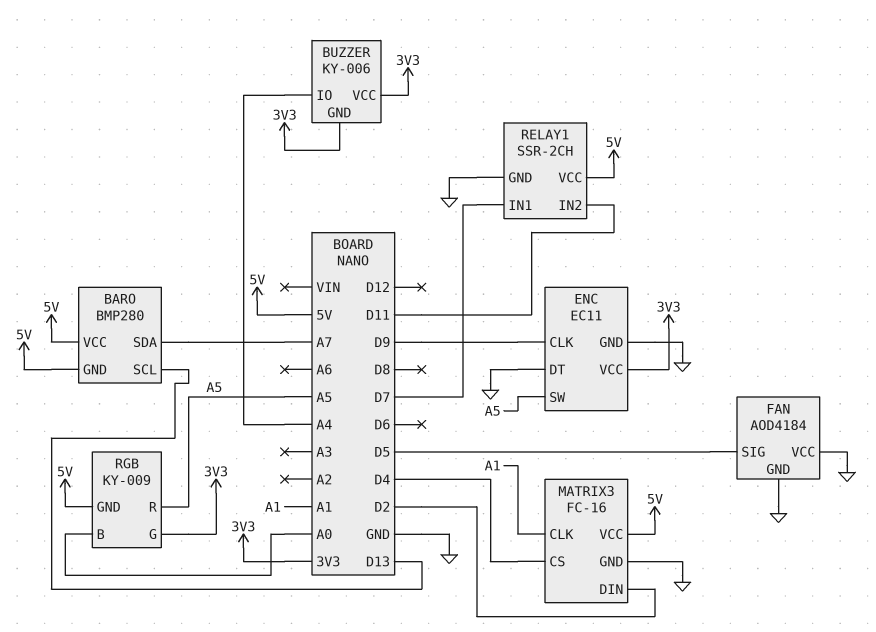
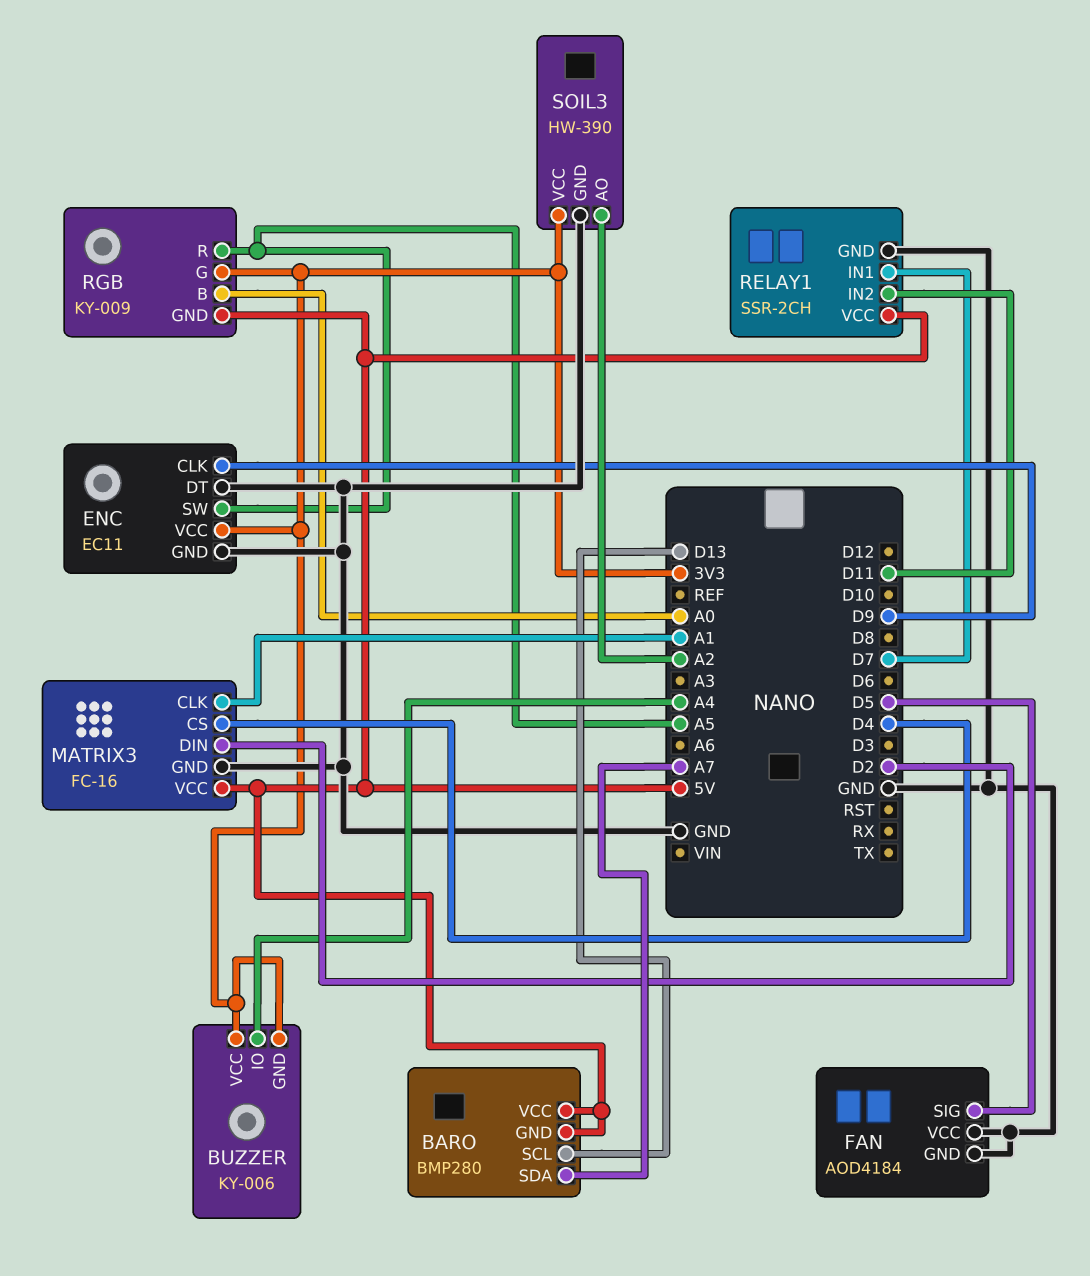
SOIL3: none -> HW-390
SOIL3 pin AO: none -> A2
SOIL3 pin GND: none -> GND
SOIL3 pin VCC: none -> 3V3

